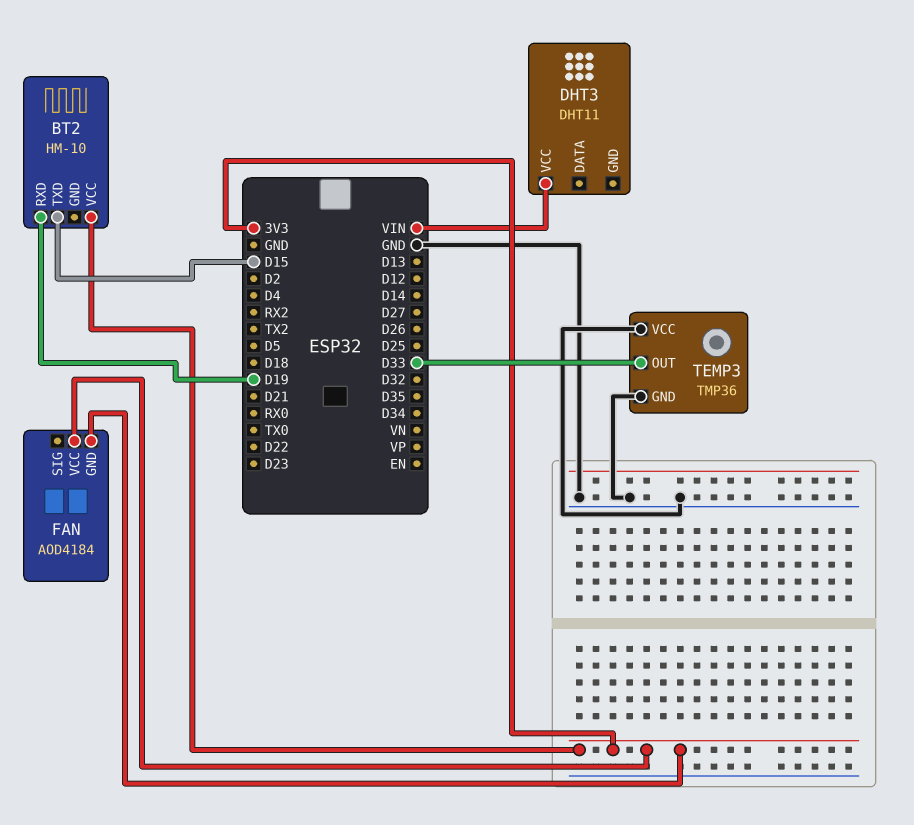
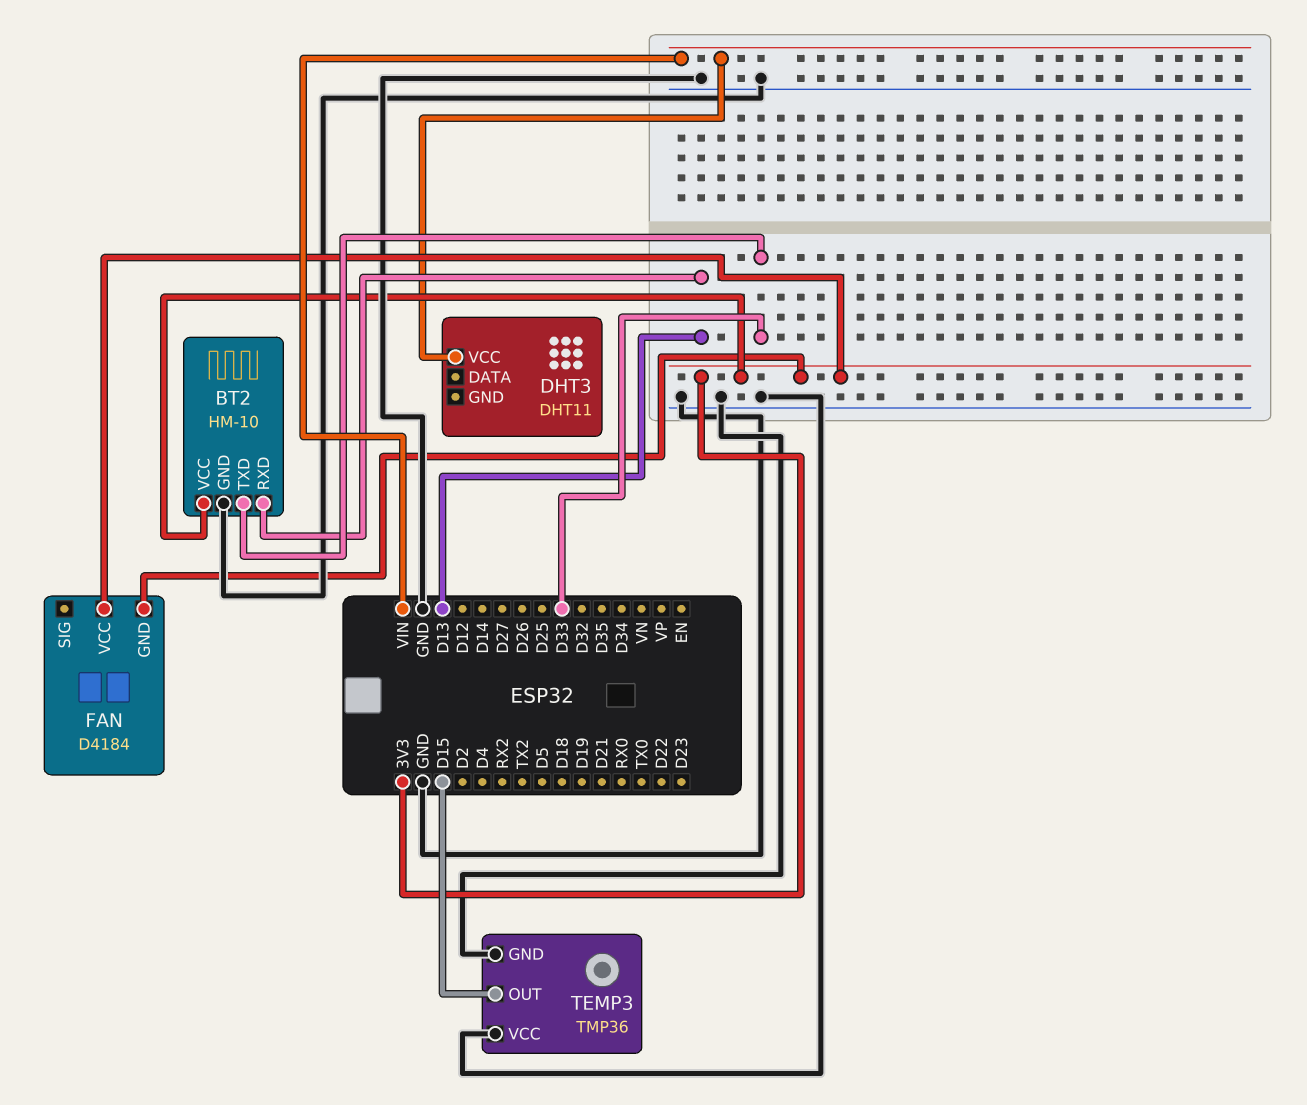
BT2 pin GND: none -> GND
BT2 pin RXD: D19 -> D13
BT2 pin TXD: D15 -> D33
FAN: AOD4184 -> D4184
TEMP3 pin OUT: D33 -> D15

